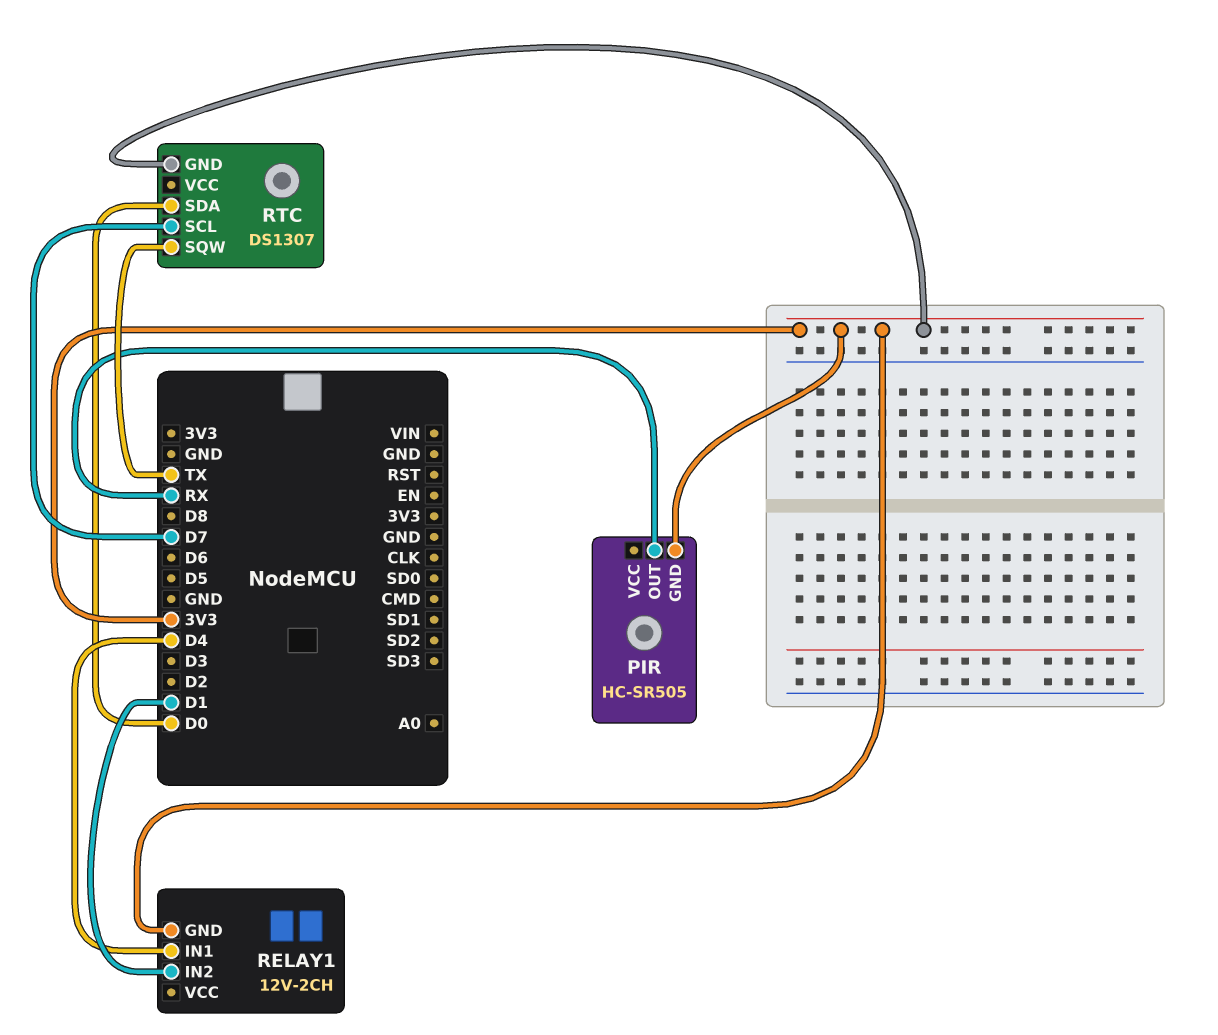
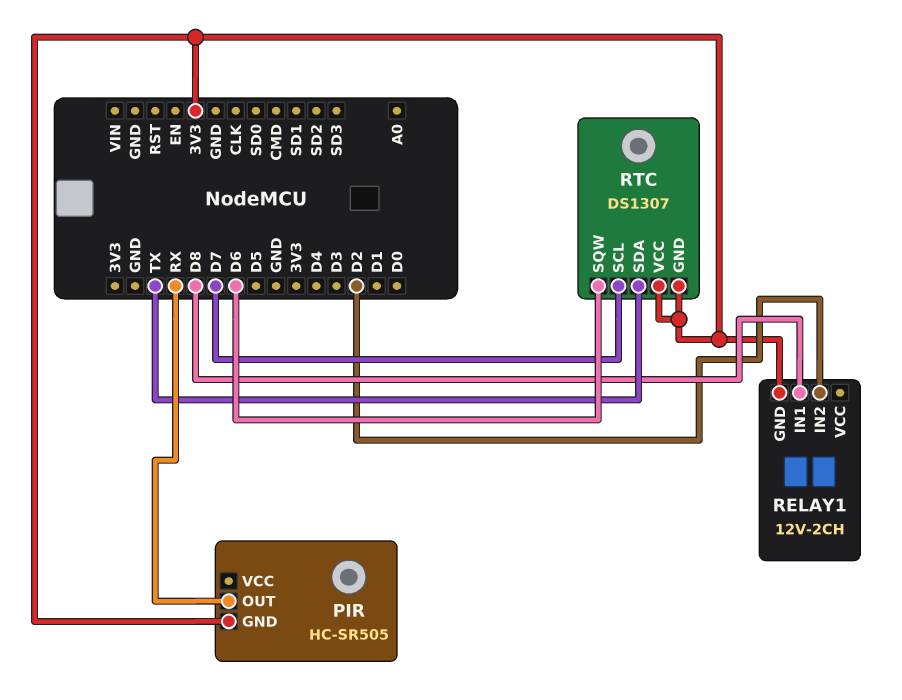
RELAY1 pin IN1: D4 -> D8
RELAY1 pin IN2: D1 -> D2
RTC pin SDA: D0 -> TX
RTC pin SQW: TX -> D6
RTC pin VCC: none -> 3V3

